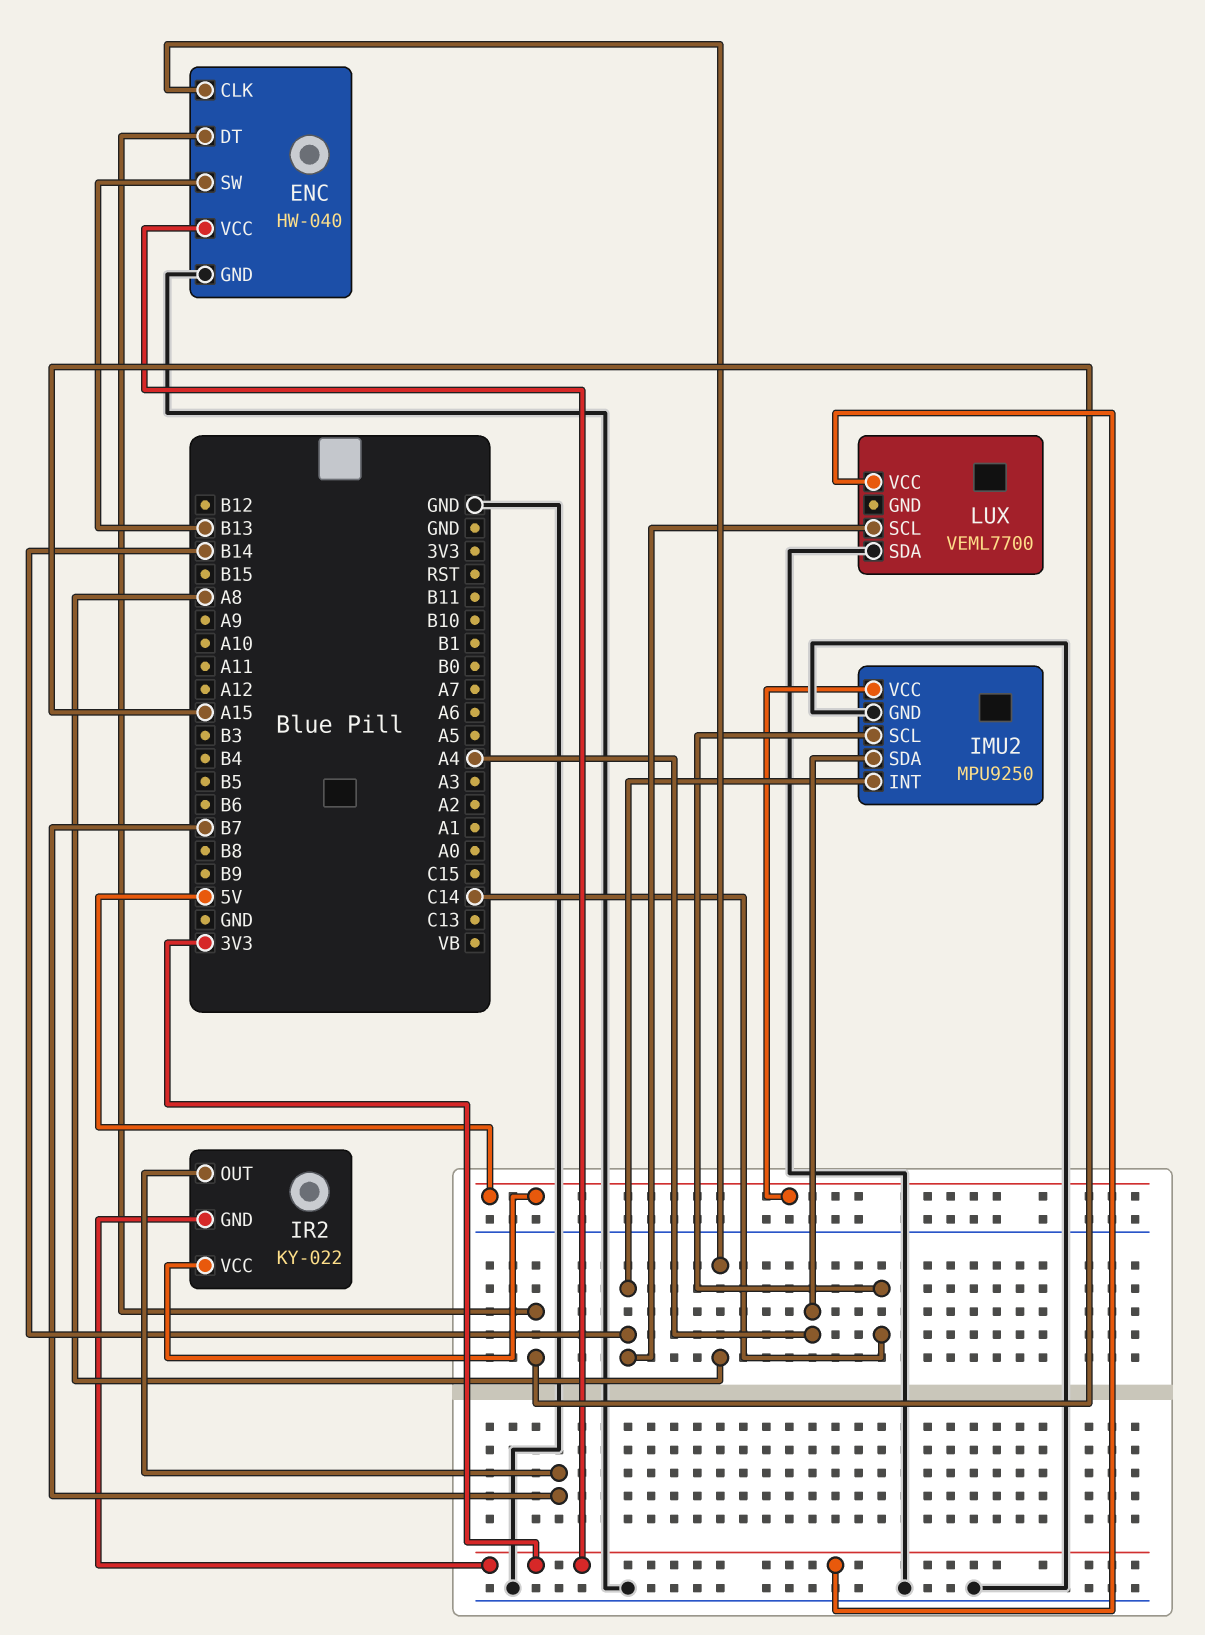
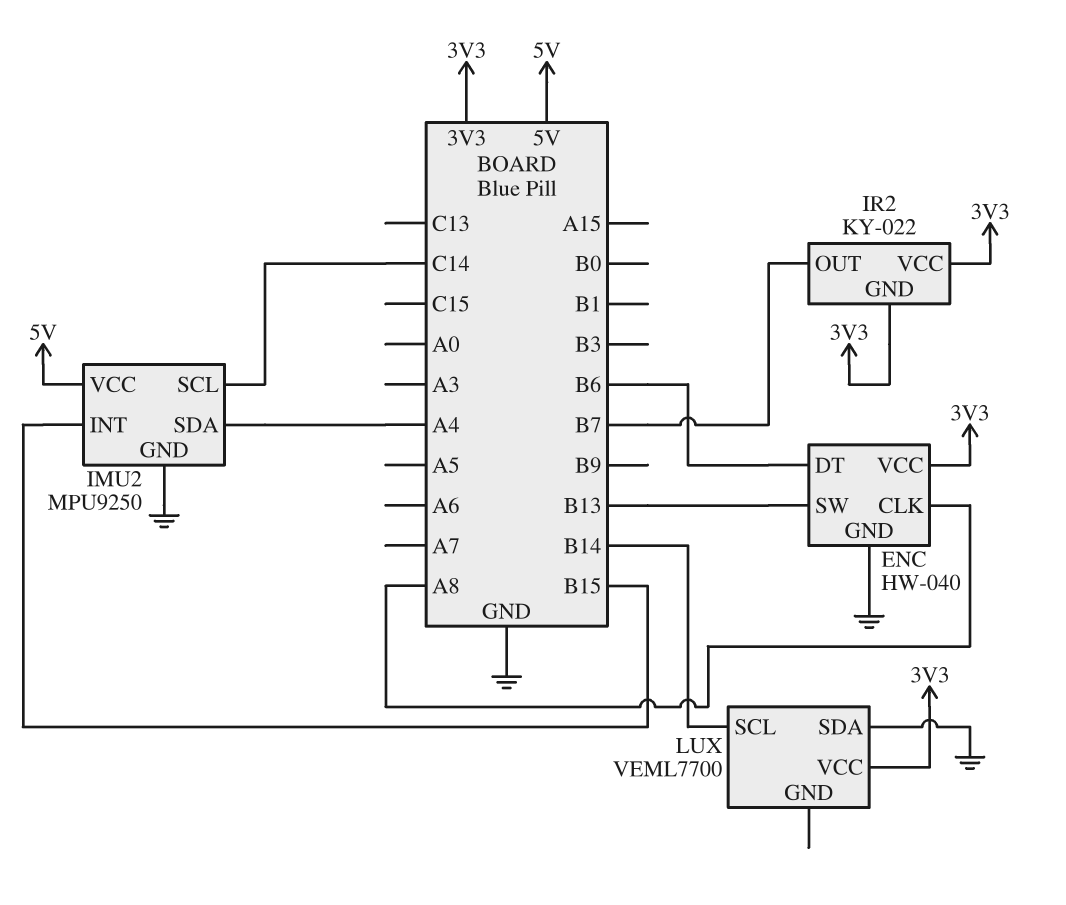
ENC pin DT: A15 -> B6
IMU2 pin INT: B14 -> B15
IR2 pin VCC: 5V -> 3V3

